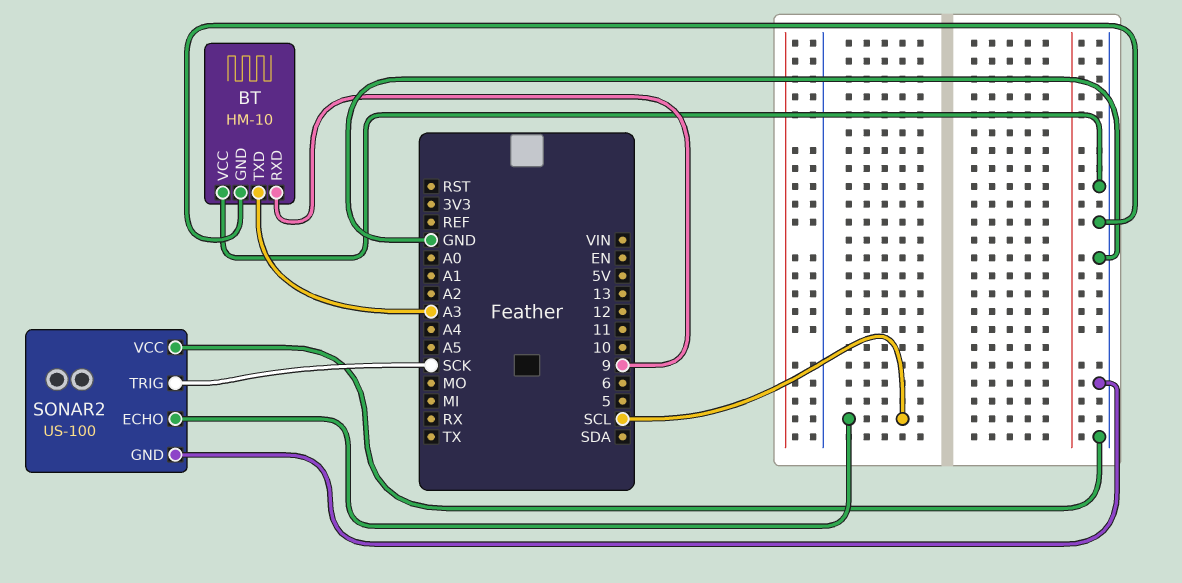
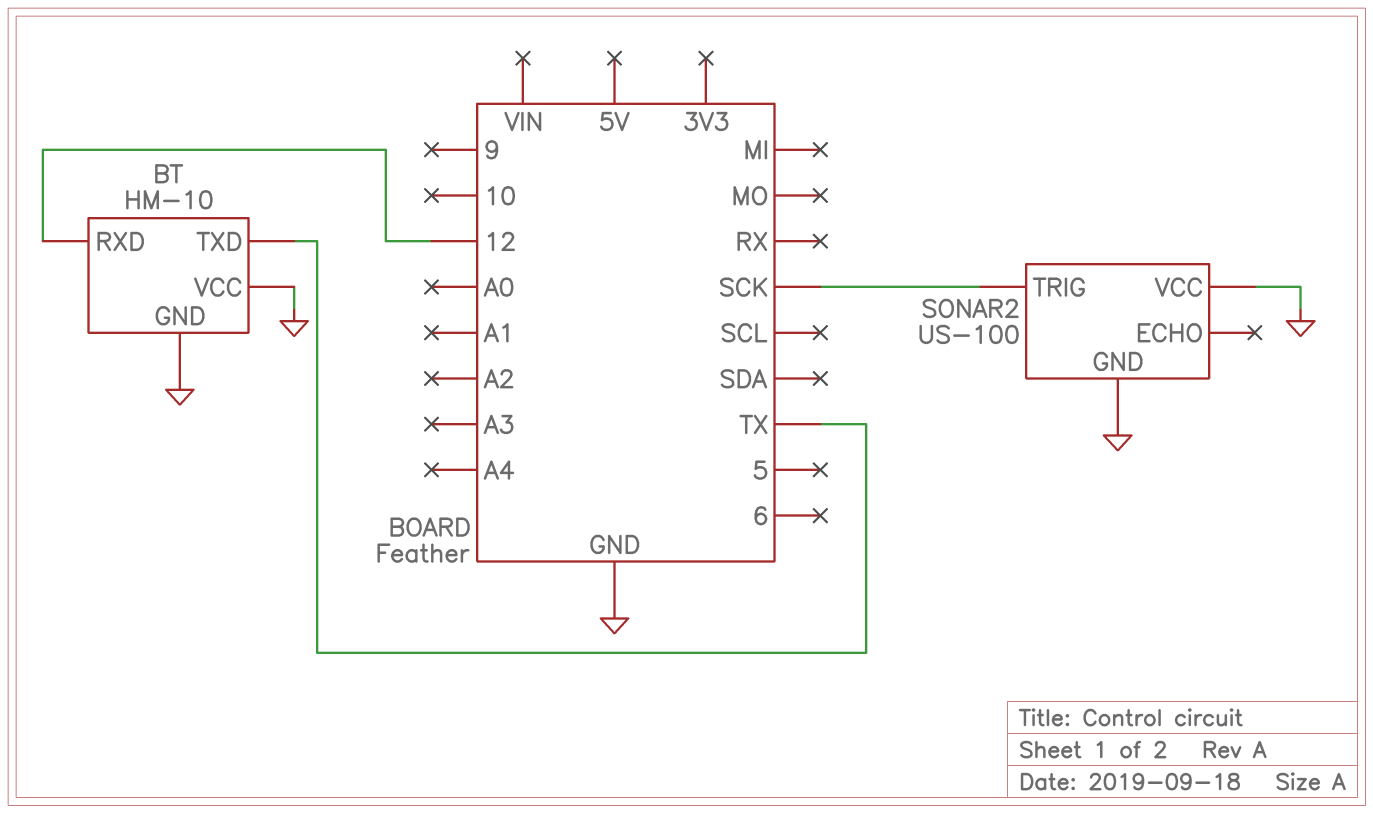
BT pin RXD: 9 -> 12
BT pin TXD: A3 -> TX
SONAR2 pin ECHO: SCL -> none

